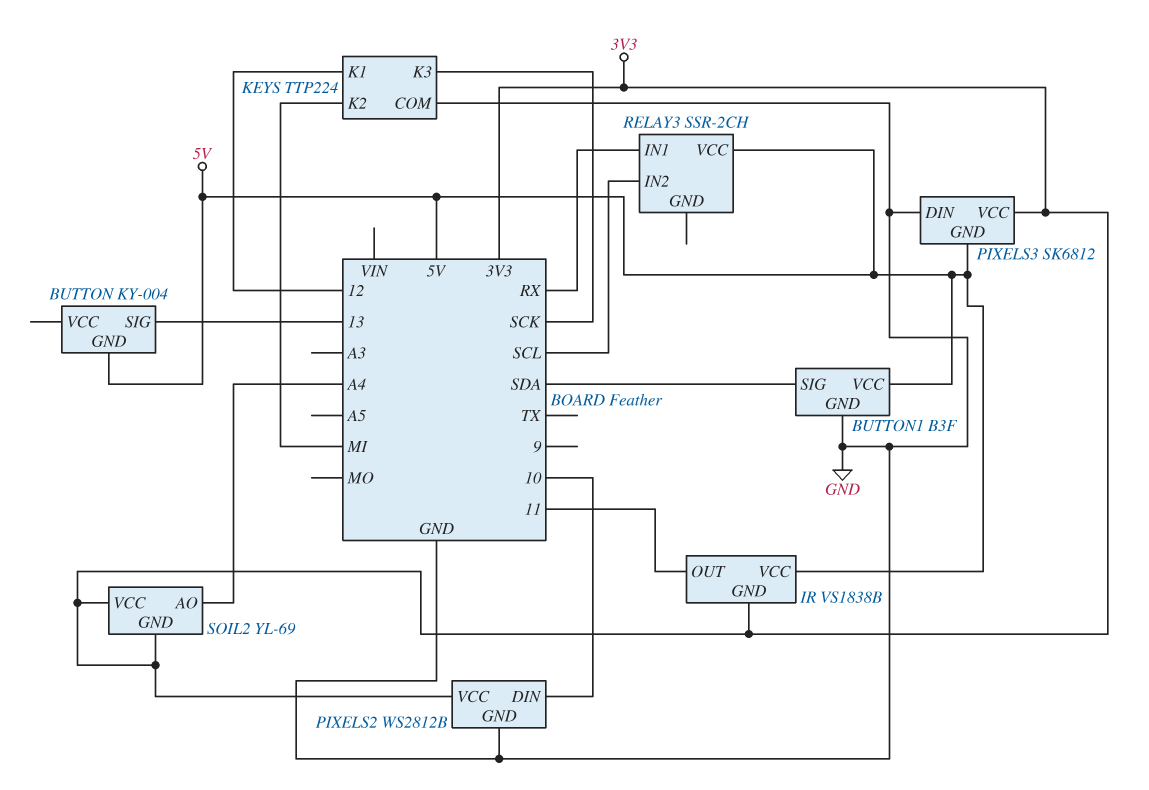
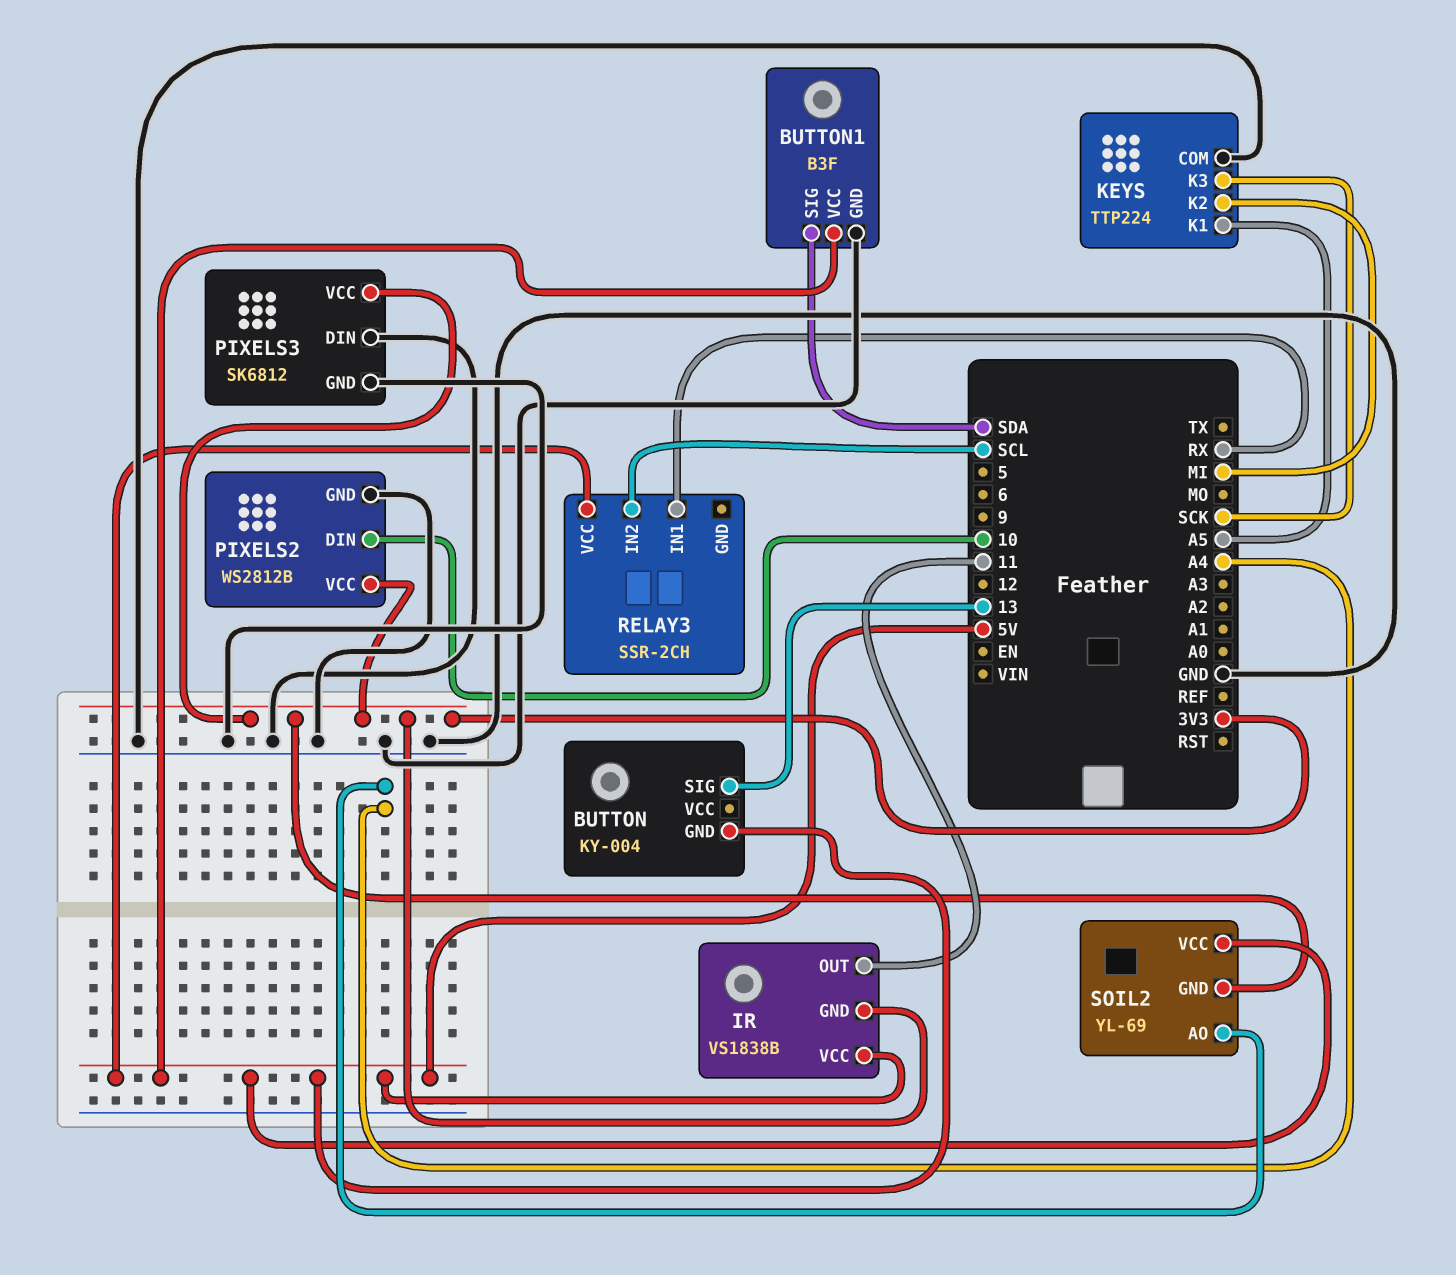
KEYS pin K1: 12 -> A5
PIXELS3 pin GND: 5V -> GND
SOIL2 pin VCC: 3V3 -> 5V

